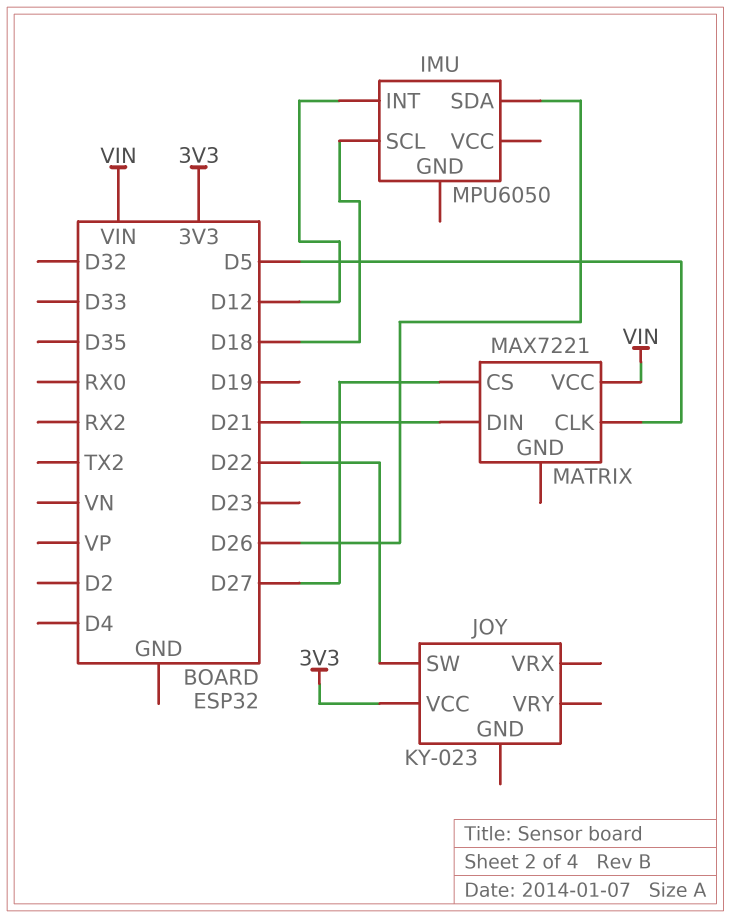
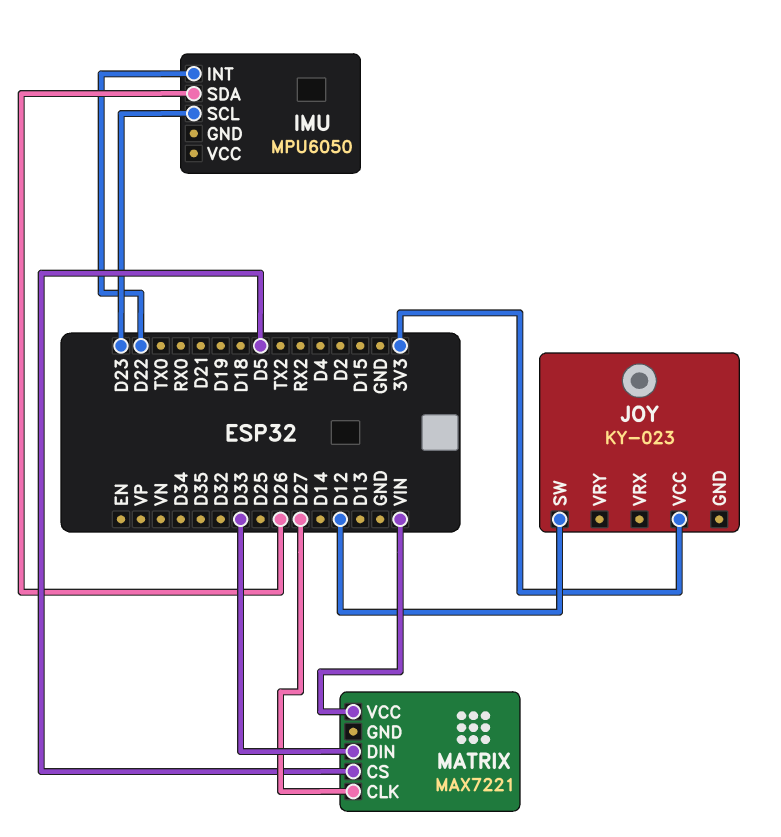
IMU pin INT: D12 -> D22
IMU pin SCL: D18 -> D23
JOY pin SW: D22 -> D12
MATRIX pin CLK: D5 -> D27
MATRIX pin CS: D27 -> D5
MATRIX pin DIN: D21 -> D33

